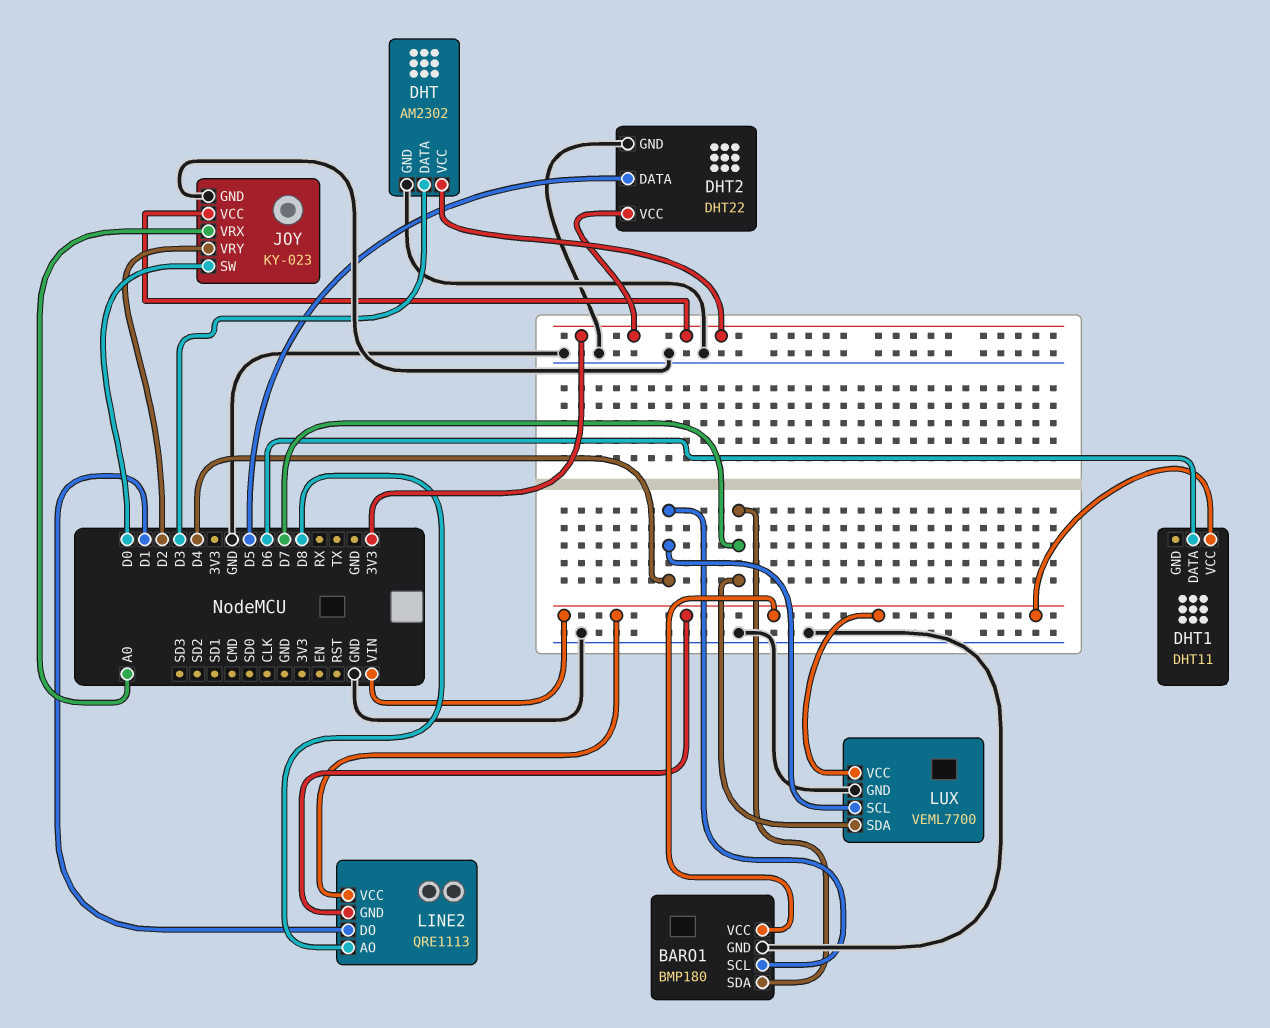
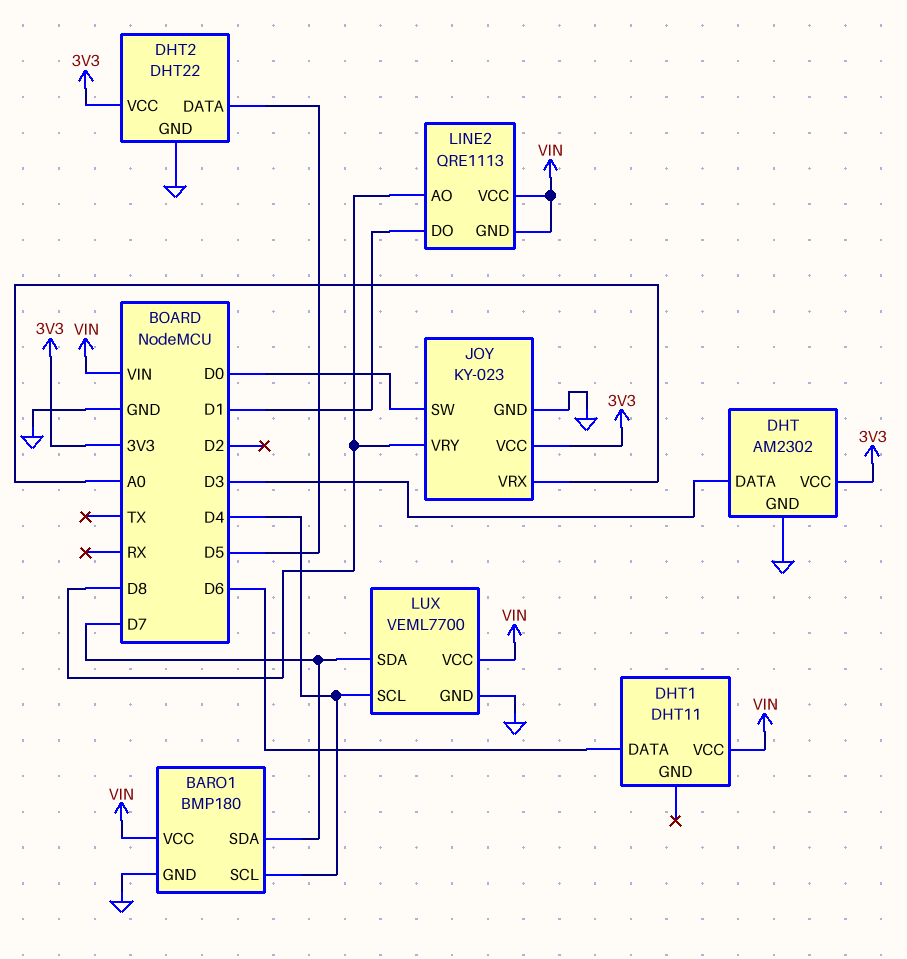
JOY pin VRY: D2 -> D8

